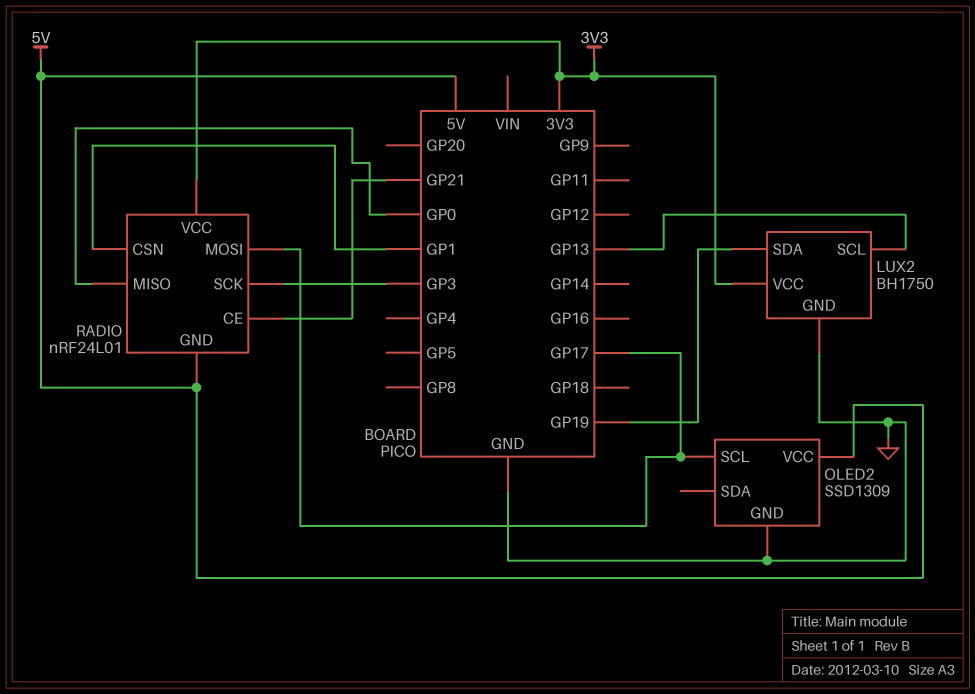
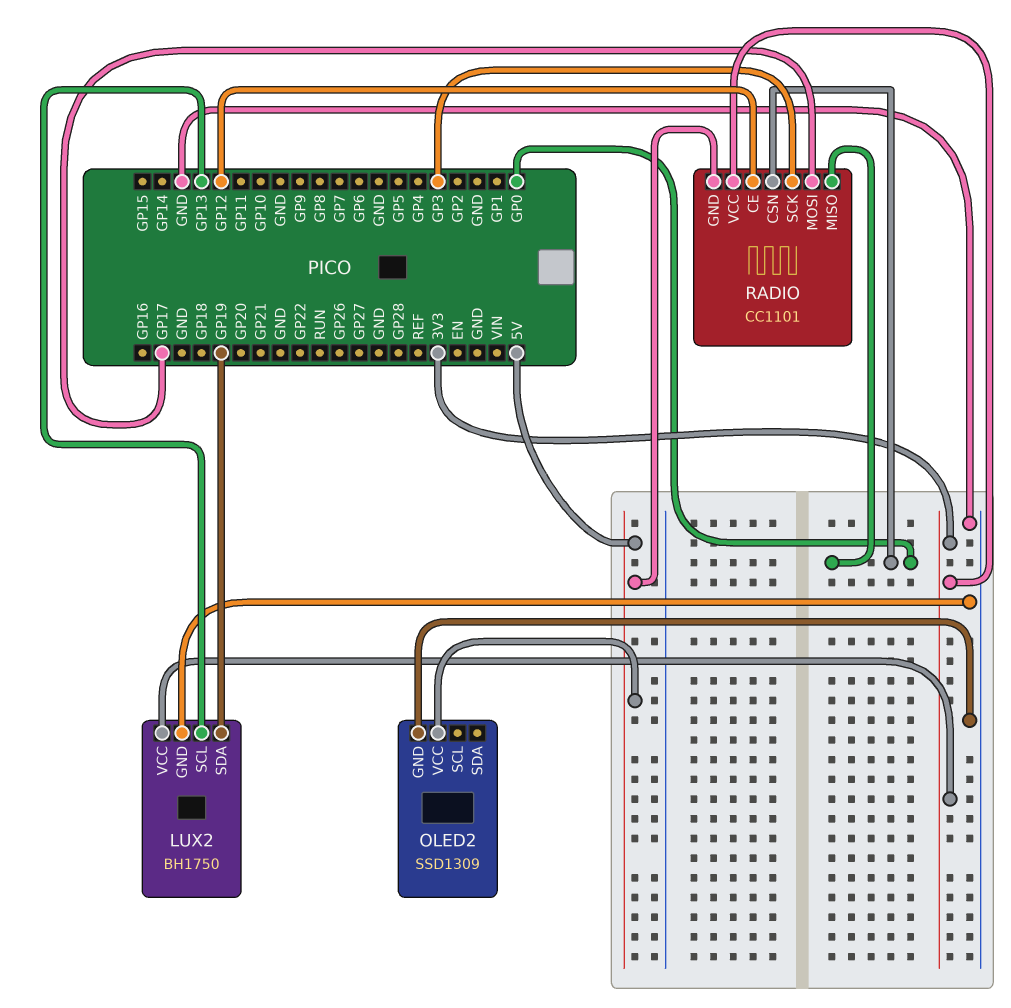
OLED2 pin SCL: GP17 -> none
RADIO: nRF24L01 -> CC1101
RADIO pin CE: GP21 -> GP12
RADIO pin CSN: GP1 -> GP0

